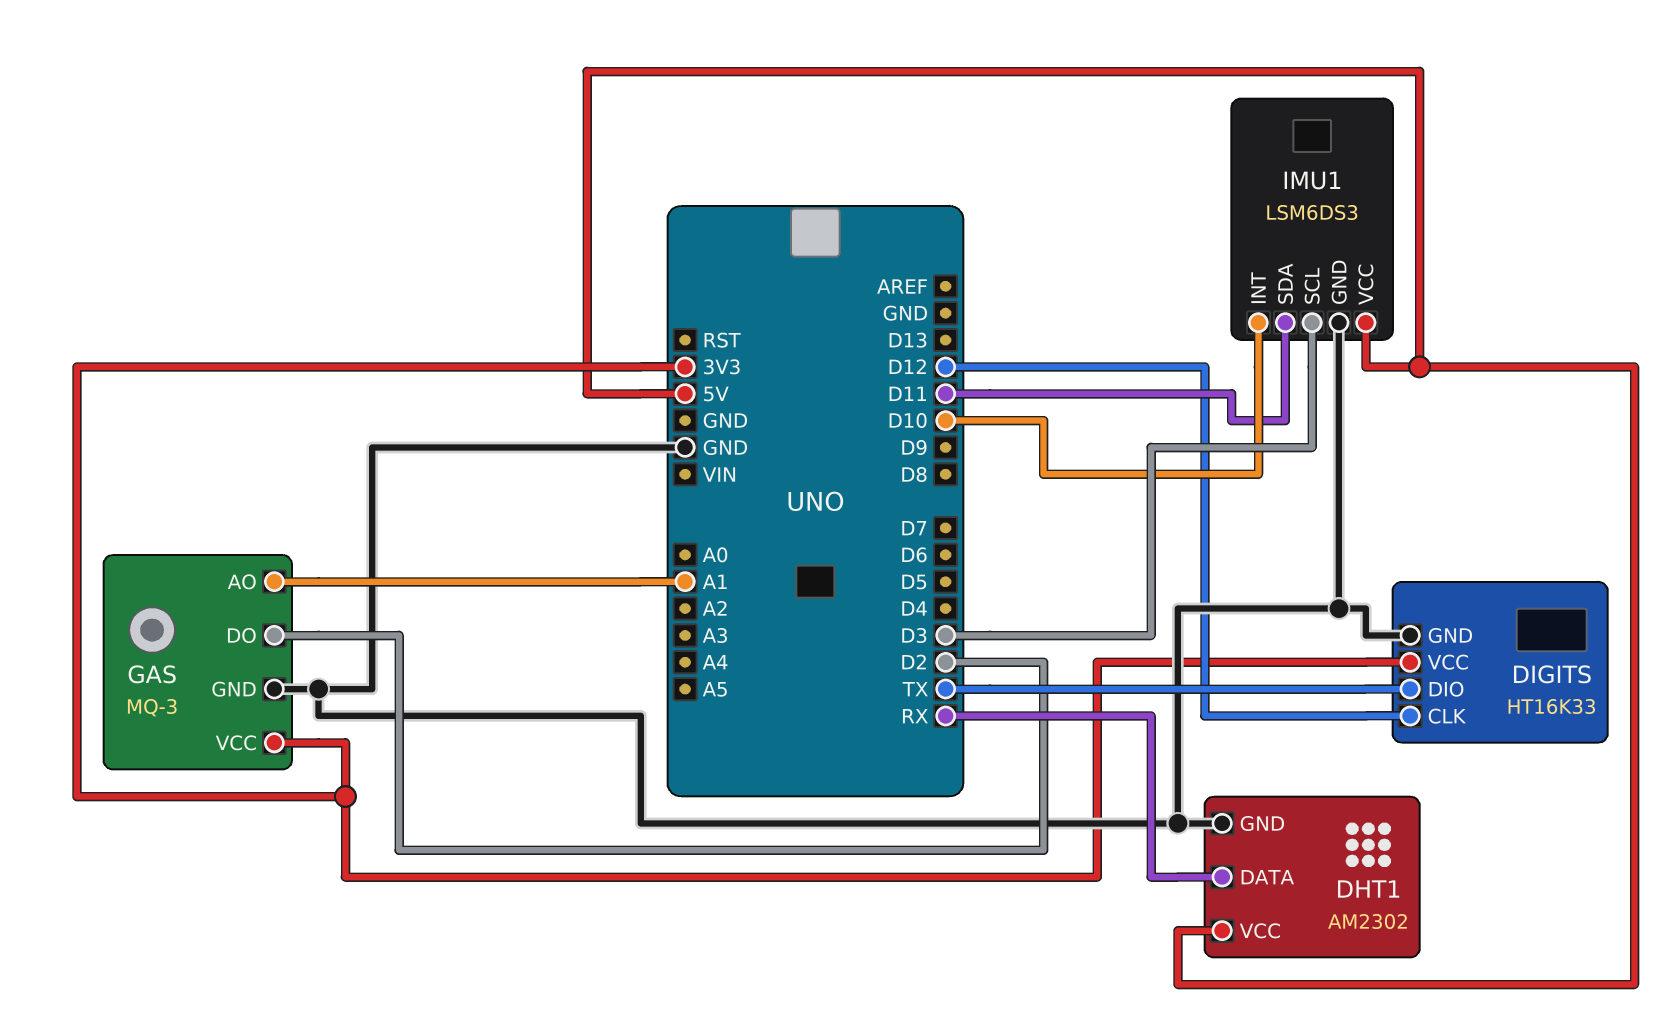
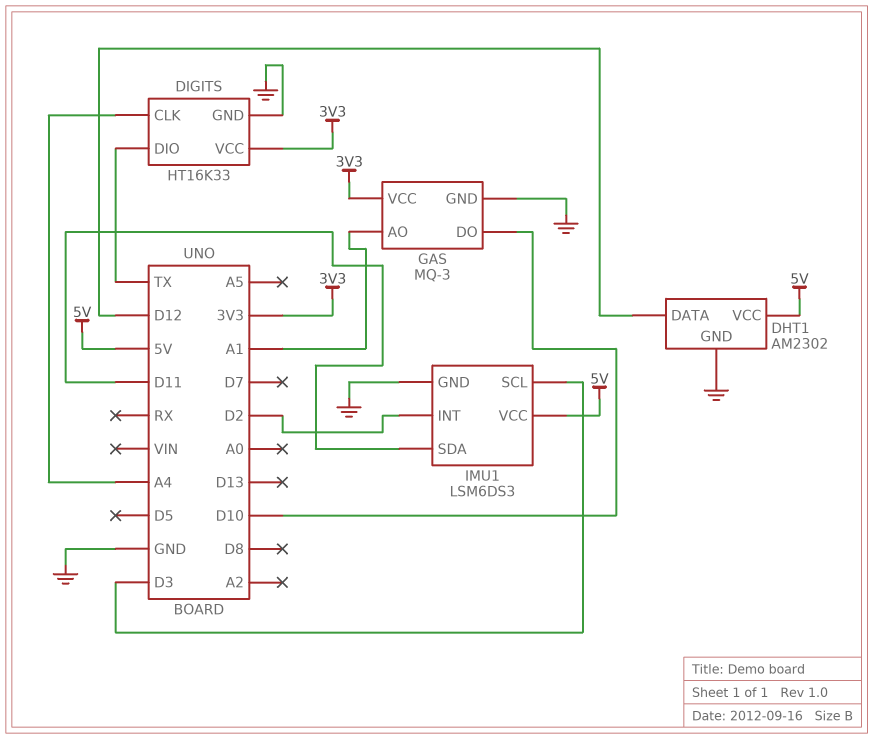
DHT1 pin DATA: RX -> D12
DIGITS pin CLK: D12 -> A4
GAS pin DO: D2 -> D10
IMU1 pin INT: D10 -> D2

